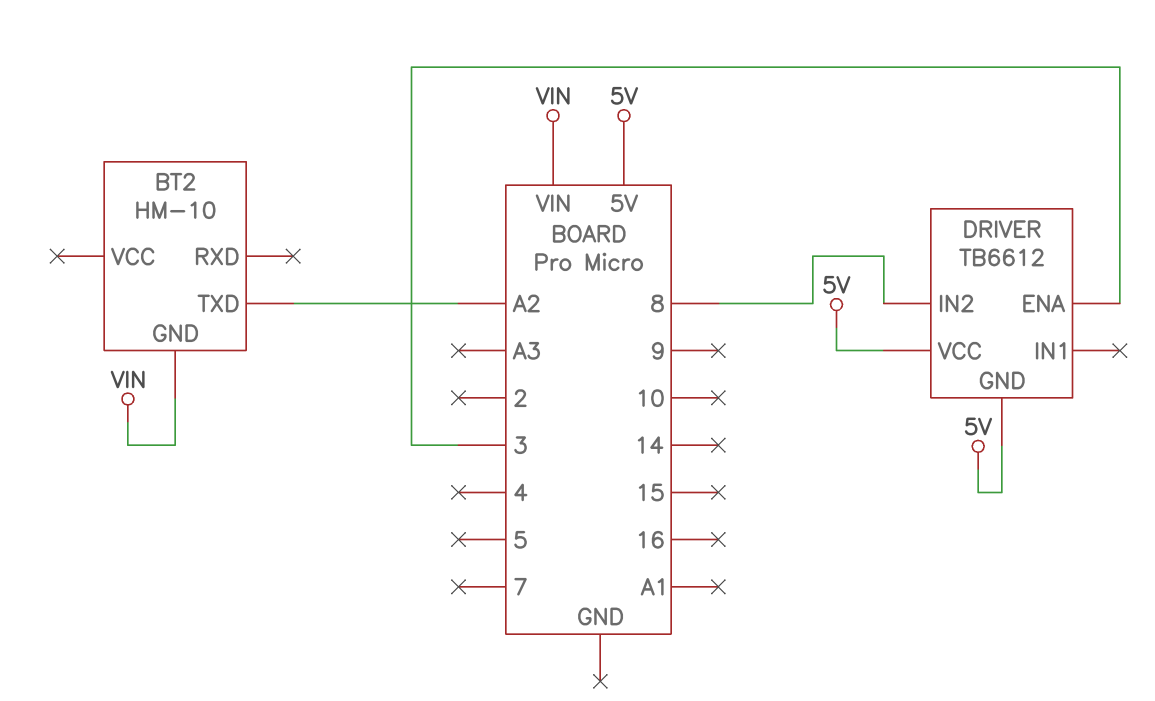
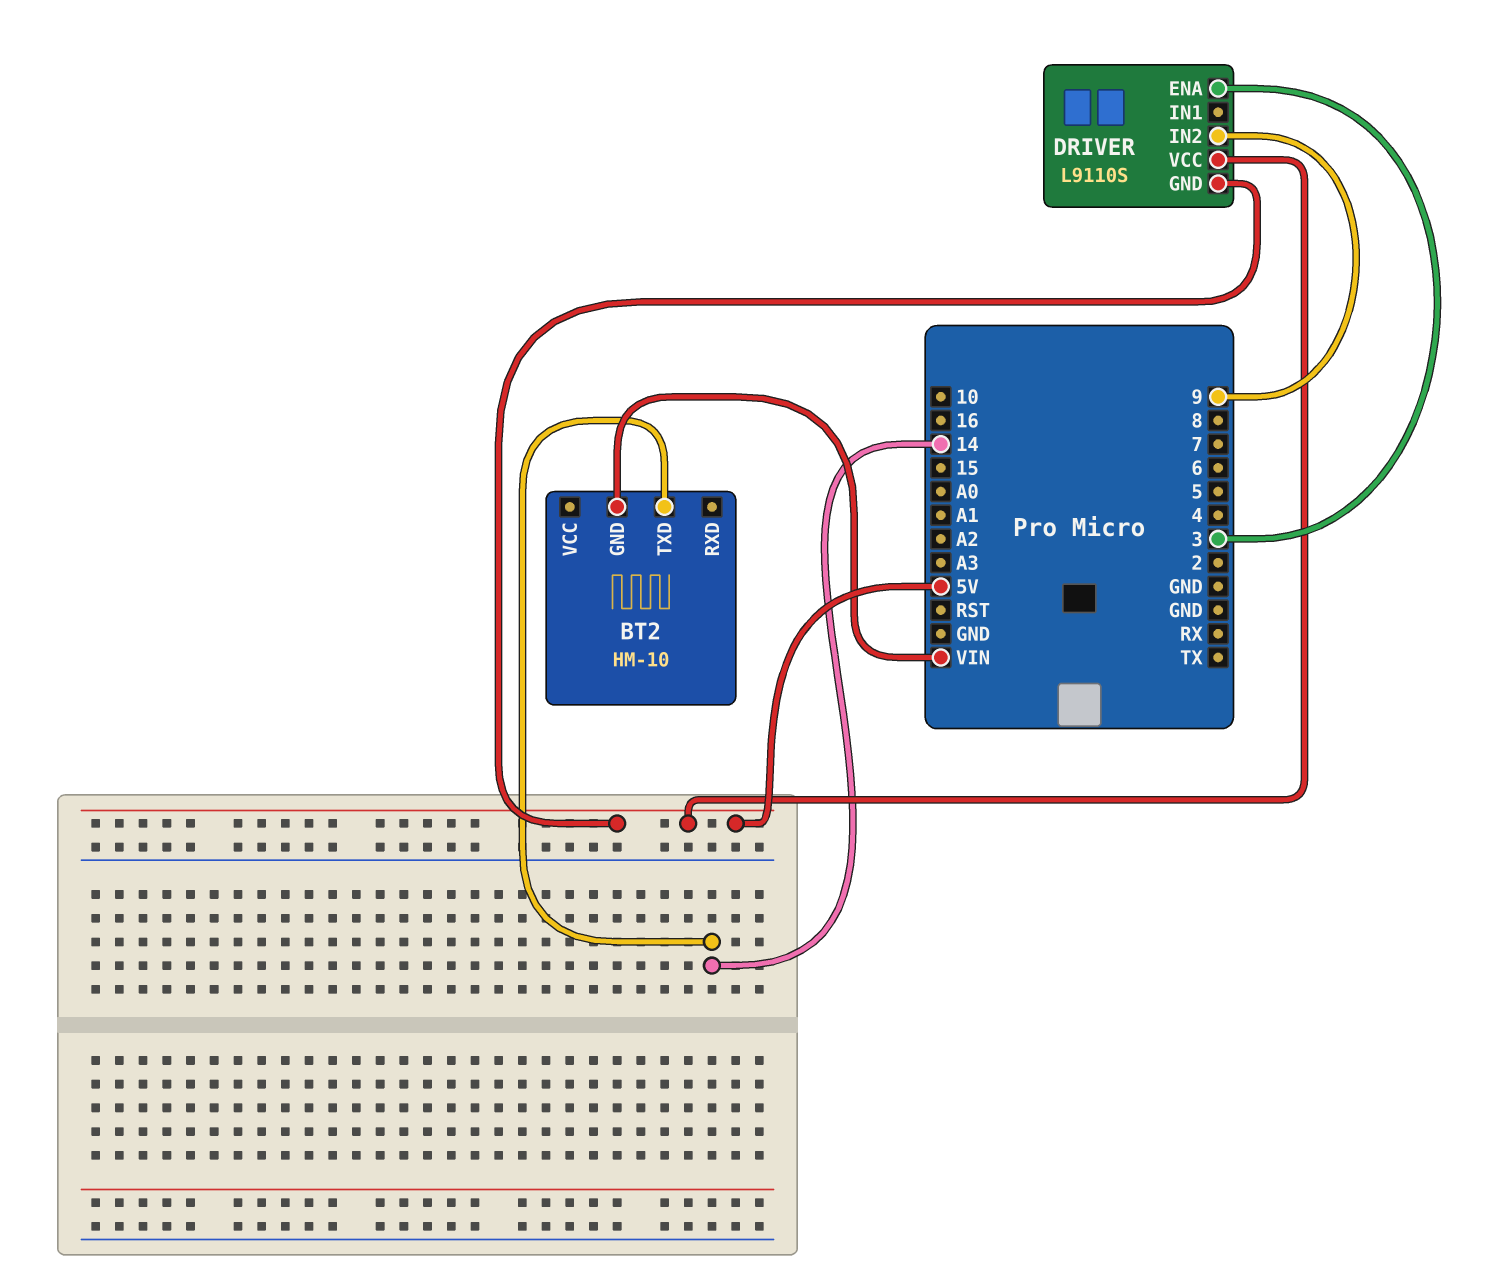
BT2 pin TXD: A2 -> 14
DRIVER: TB6612 -> L9110S
DRIVER pin IN2: 8 -> 9

